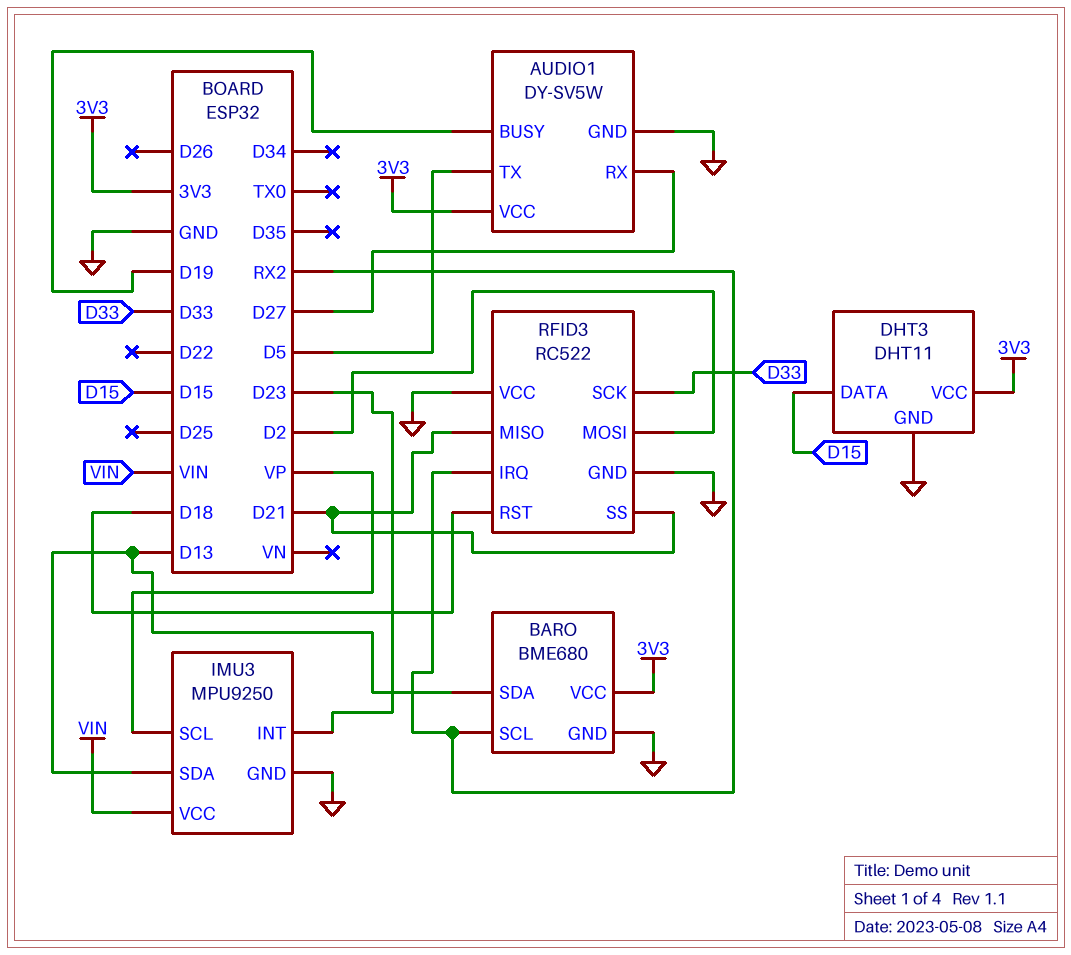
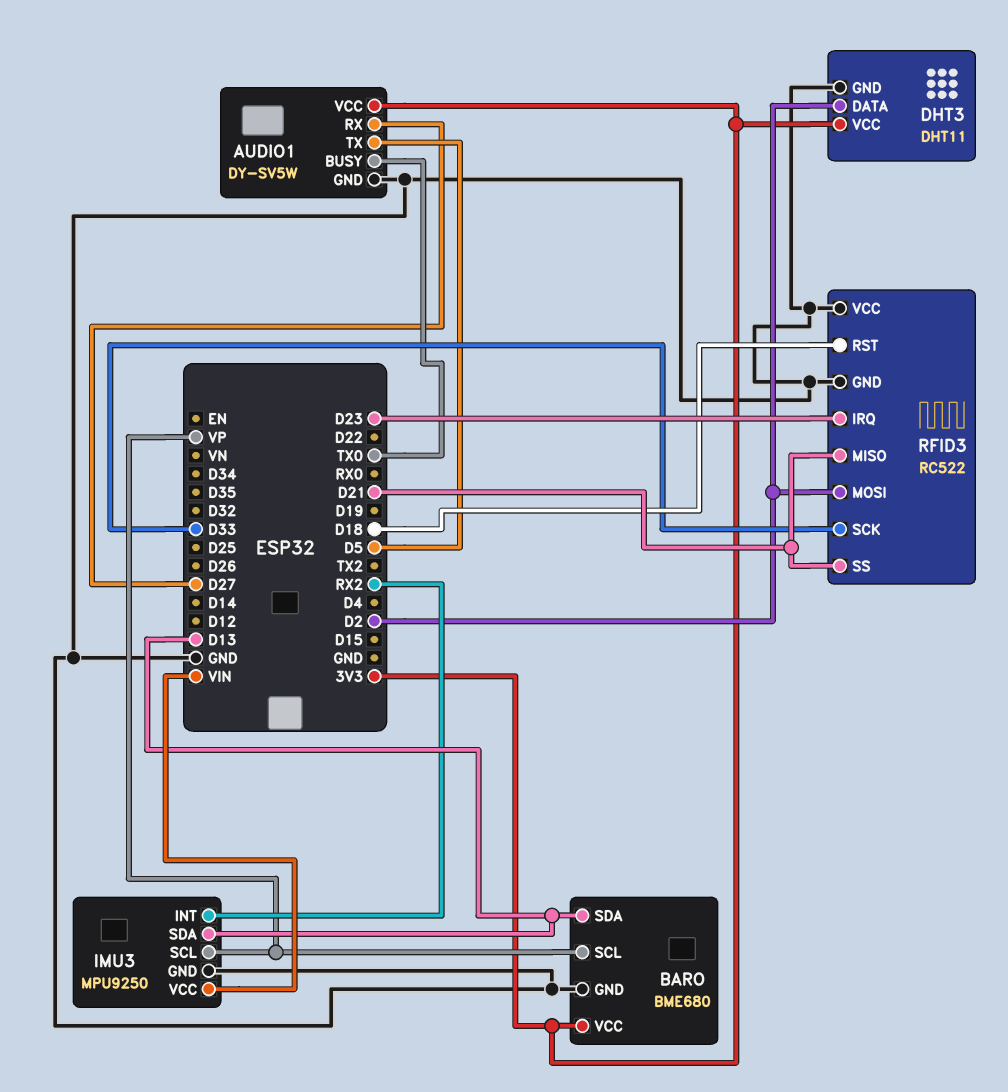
AUDIO1 pin BUSY: D19 -> TX0
BARO pin SCL: RX2 -> VP
DHT3 pin DATA: D15 -> D2
IMU3 pin INT: D23 -> RX2
RFID3 pin IRQ: RX2 -> D23

